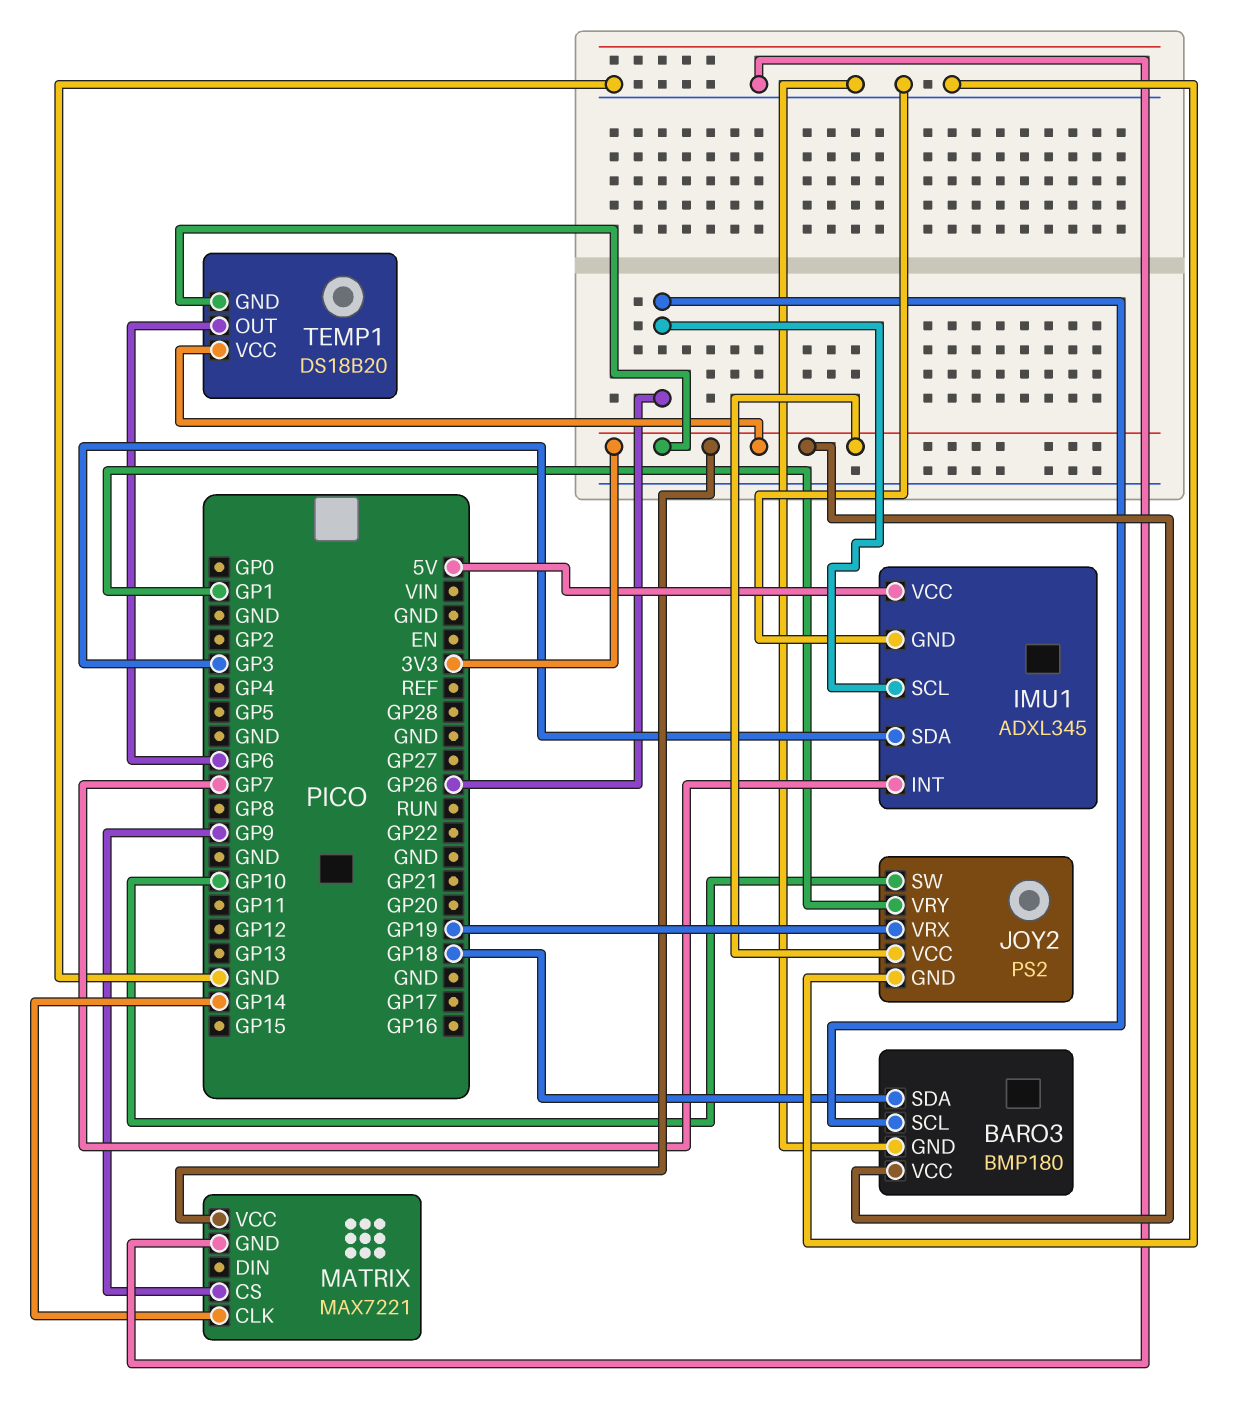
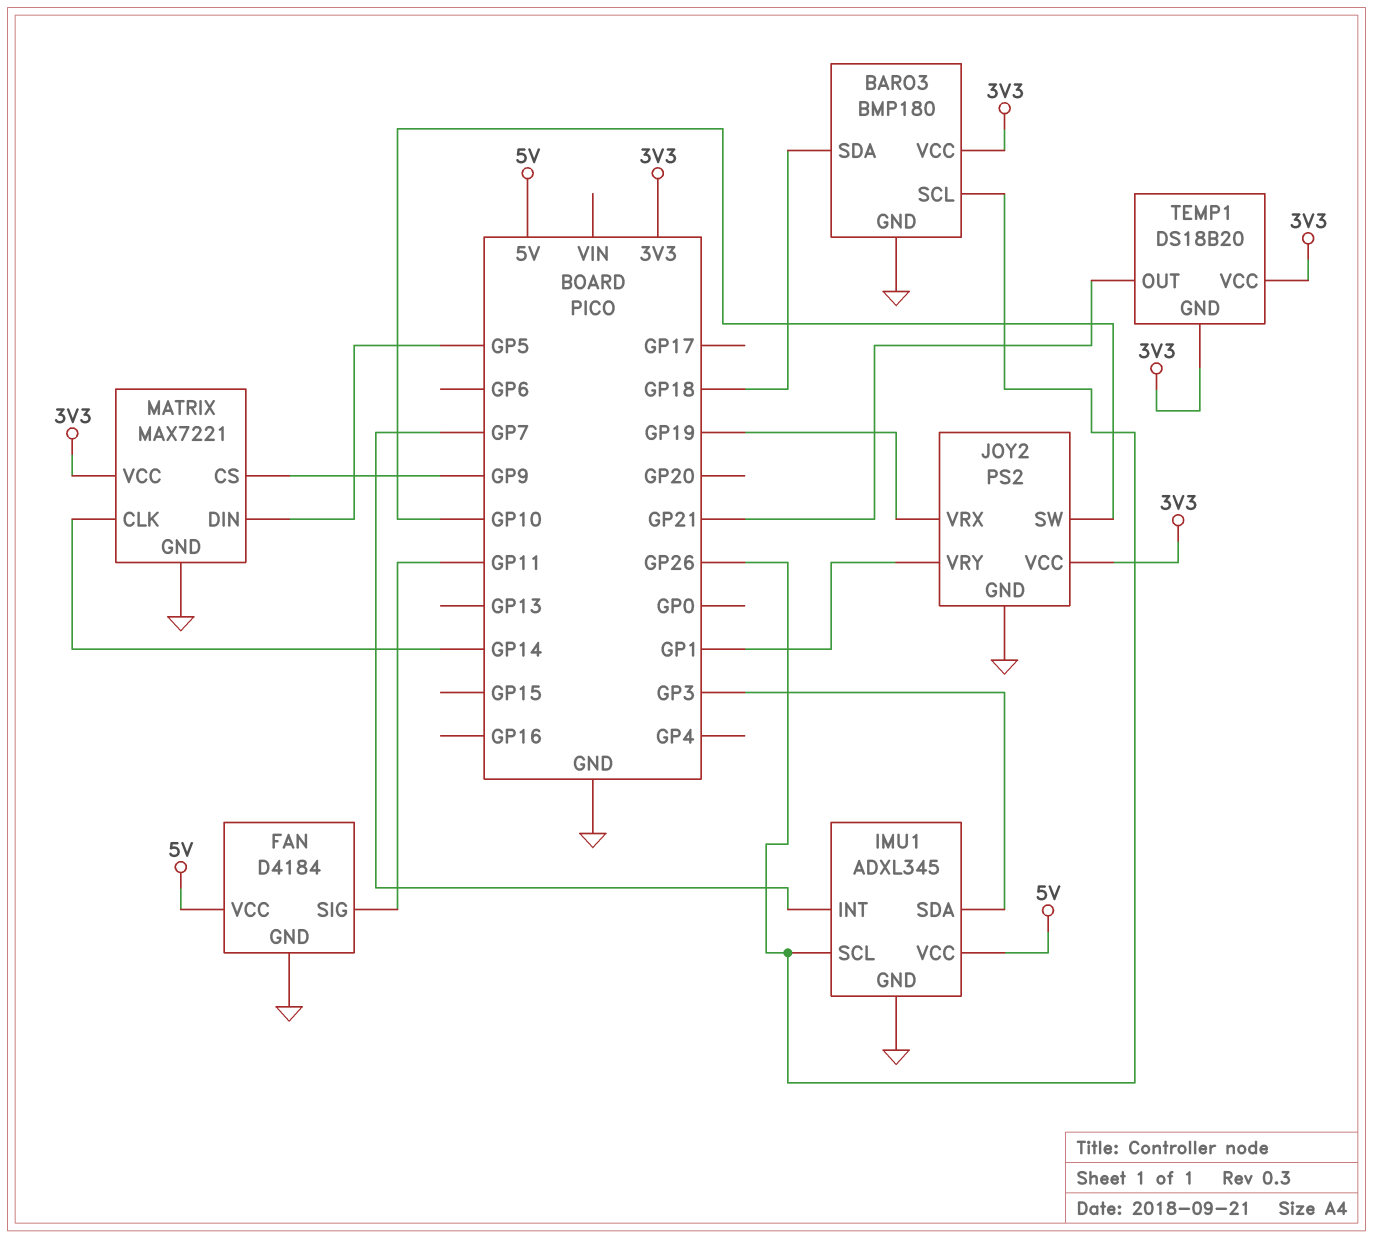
FAN: none -> D4184
FAN pin GND: none -> GND
FAN pin SIG: none -> GP11
FAN pin VCC: none -> 5V
MATRIX pin DIN: none -> GP5
TEMP1 pin OUT: GP6 -> GP21

